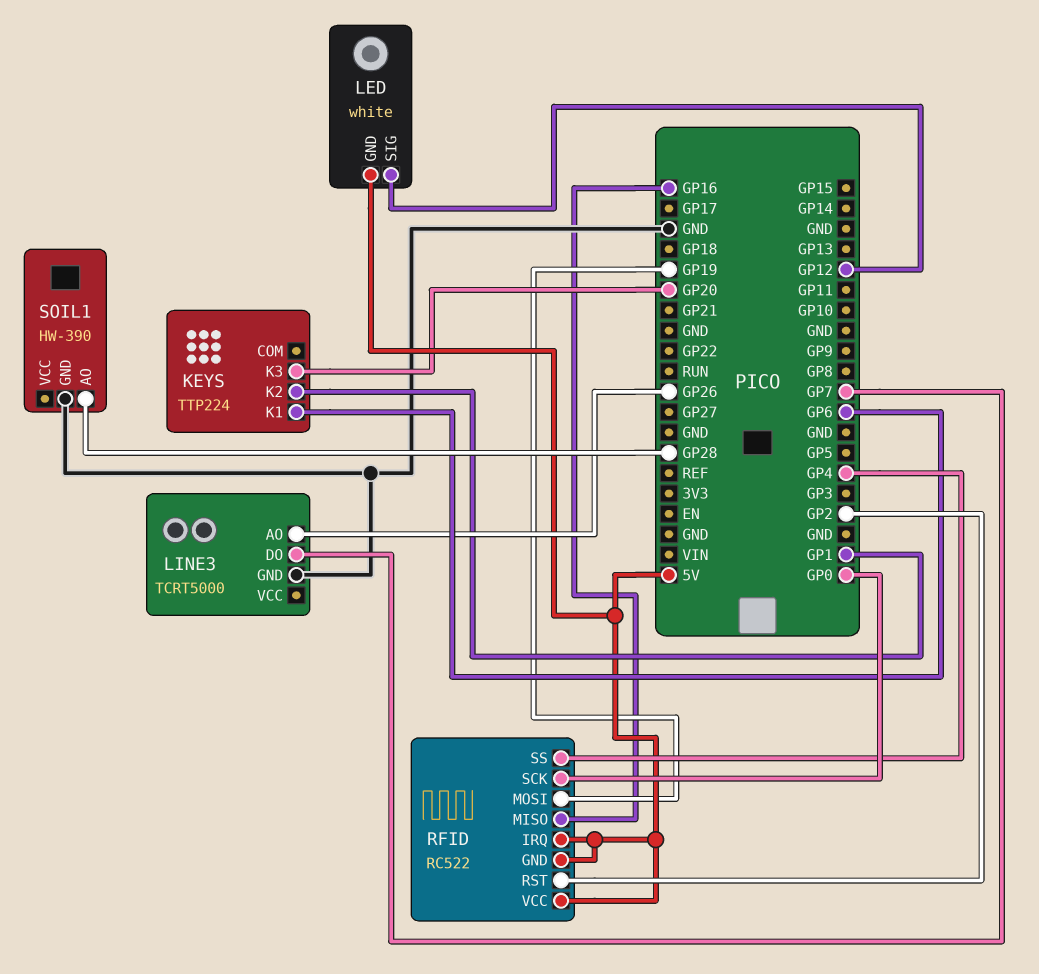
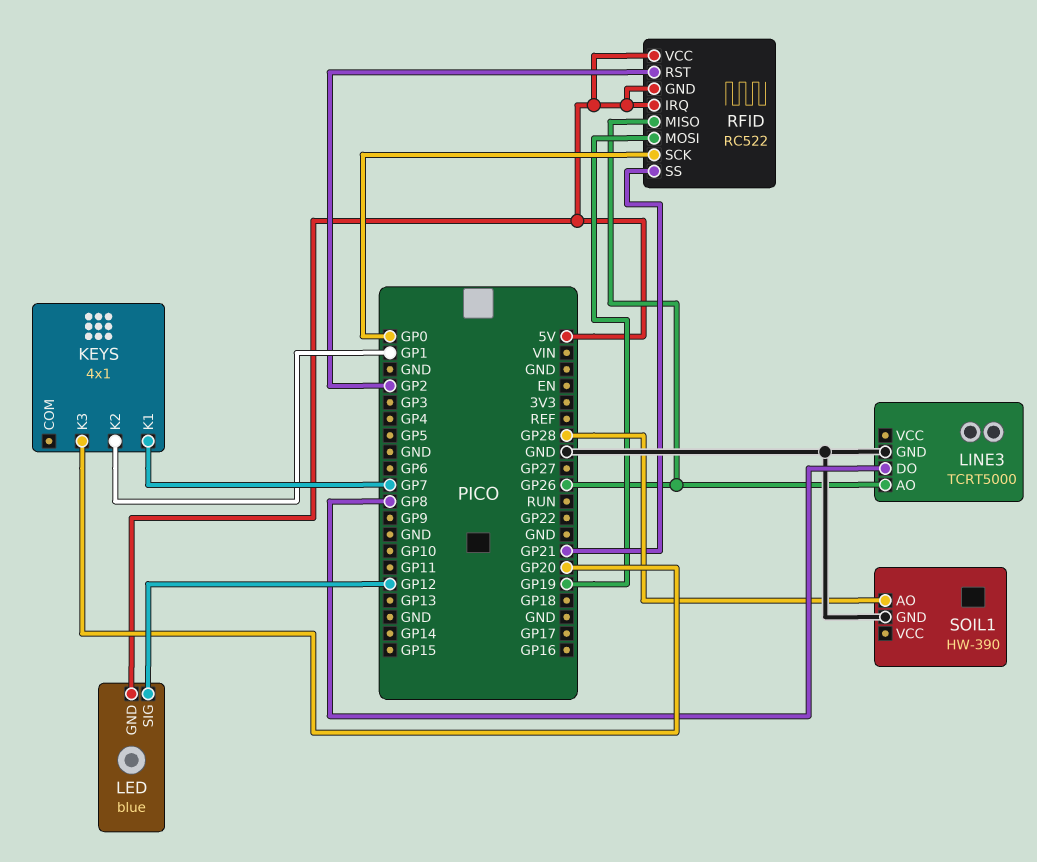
KEYS: TTP224 -> 4x1
KEYS pin K1: GP6 -> GP7
LED: white -> blue
LINE3 pin DO: GP7 -> GP8
RFID pin MISO: GP16 -> GP26
RFID pin SS: GP4 -> GP21

